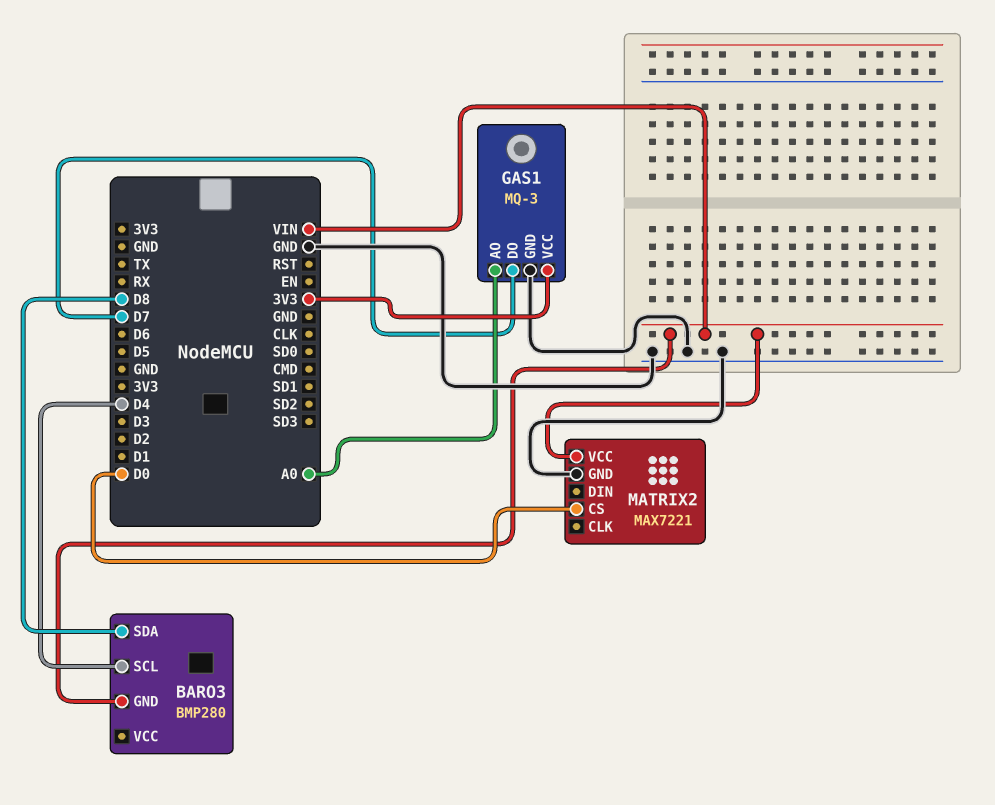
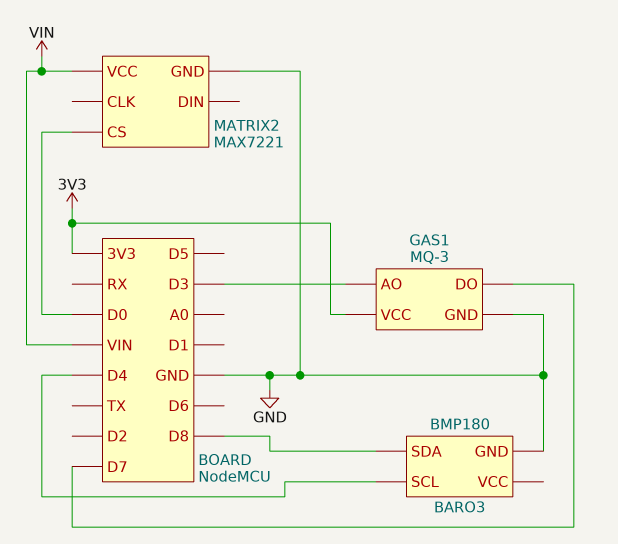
BARO3: BMP280 -> BMP180
BARO3 pin GND: VIN -> GND
GAS1 pin AO: A0 -> D3

